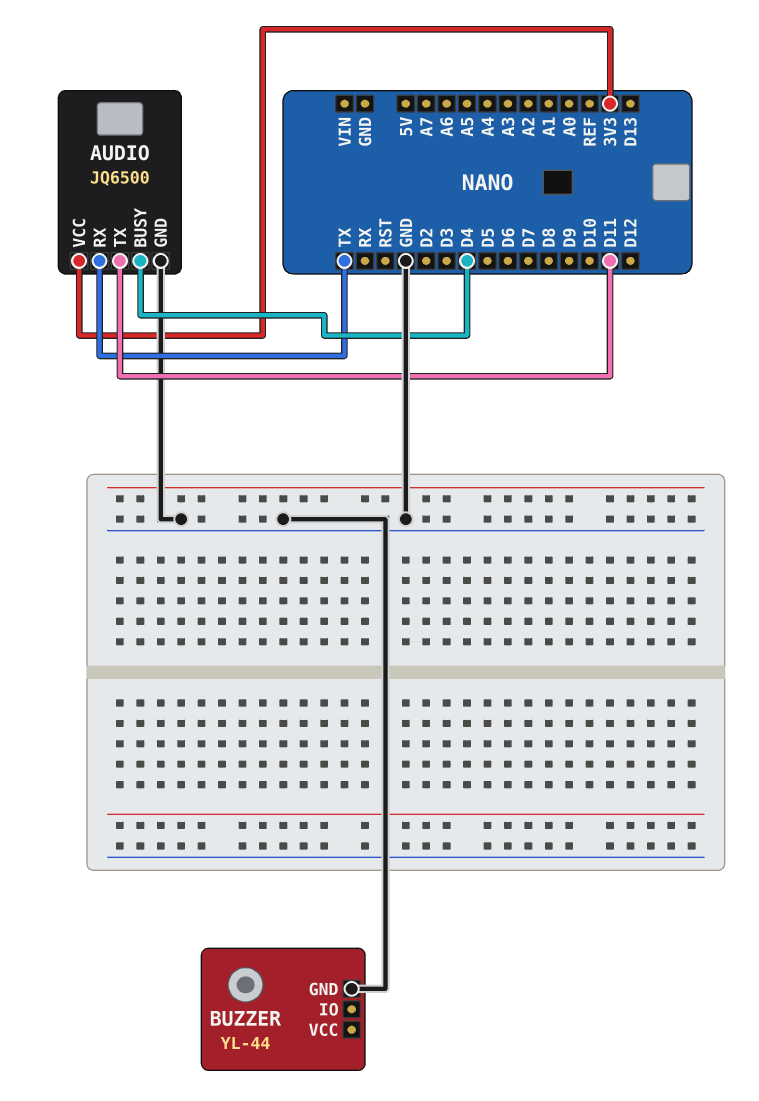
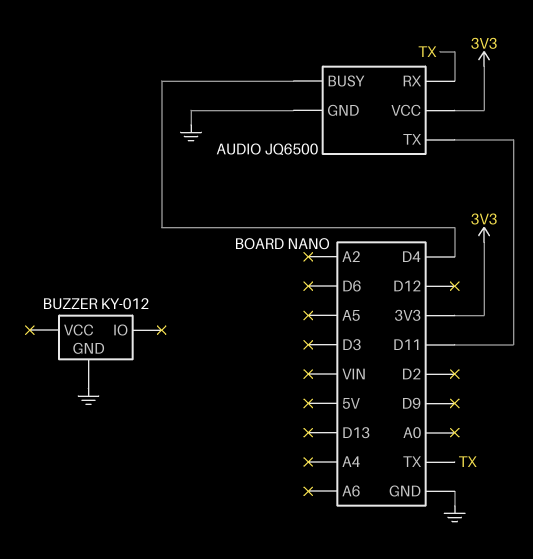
BUZZER: YL-44 -> KY-012

